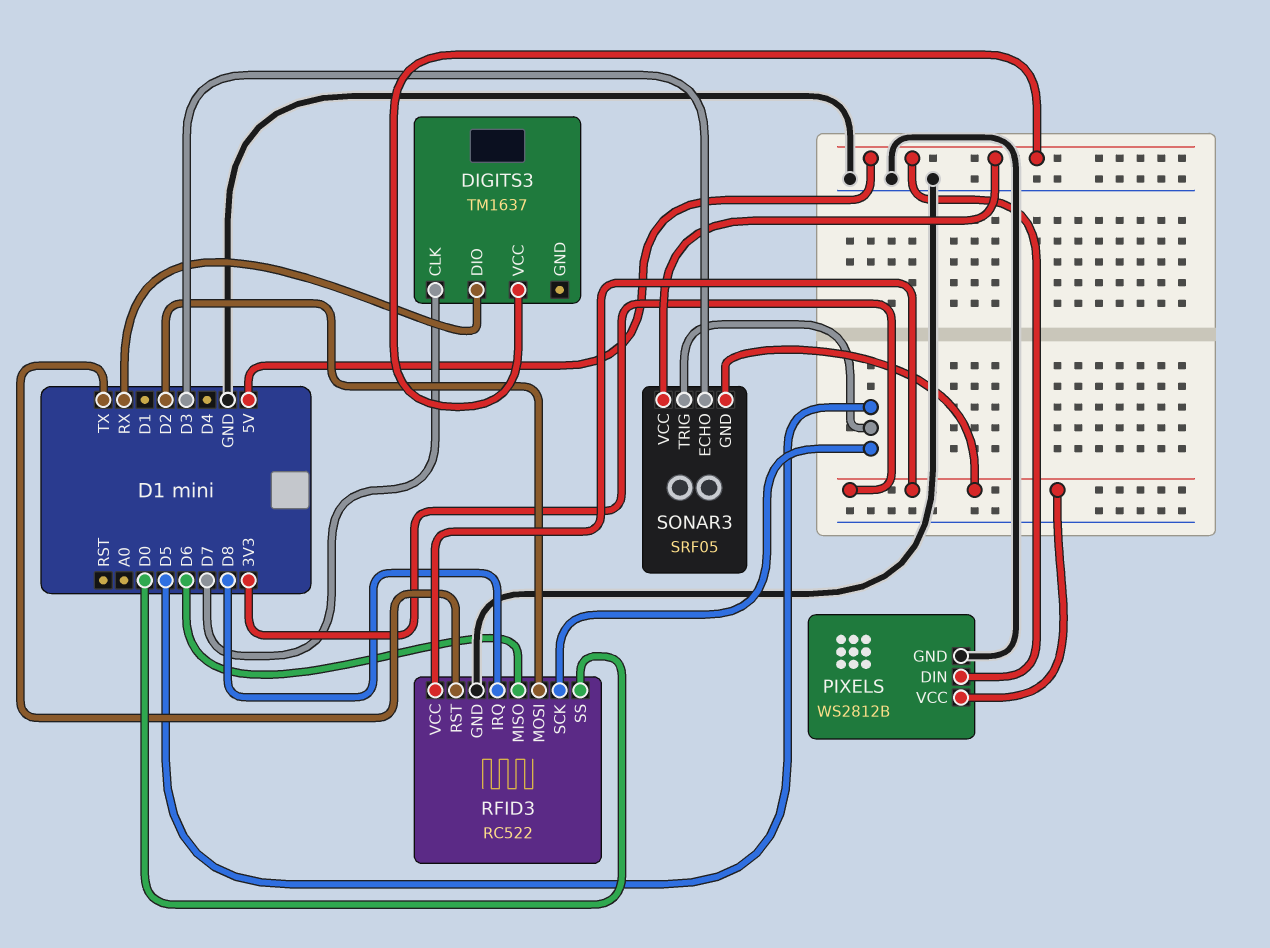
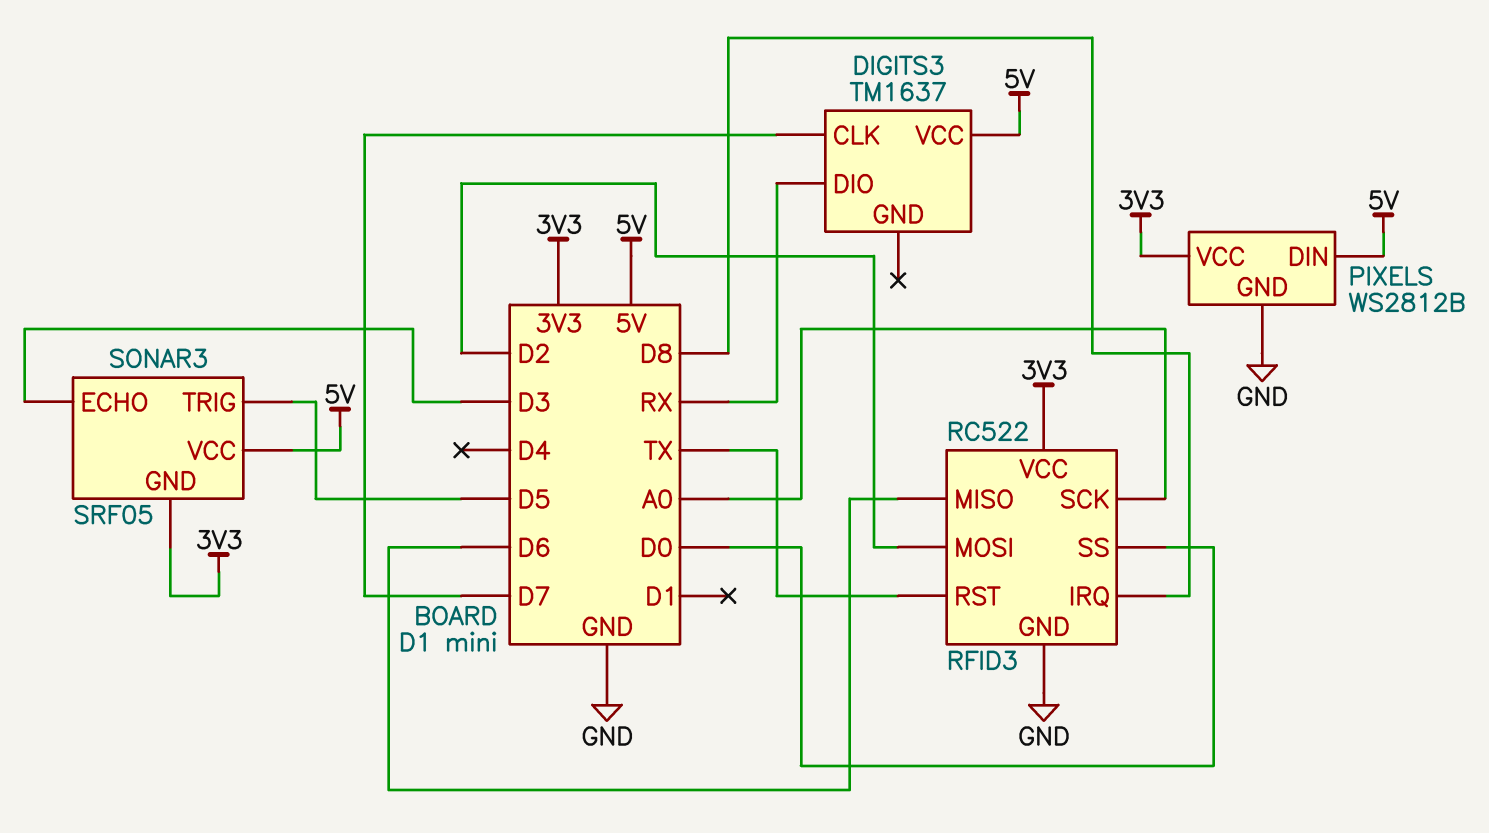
RFID3 pin SCK: D5 -> A0

